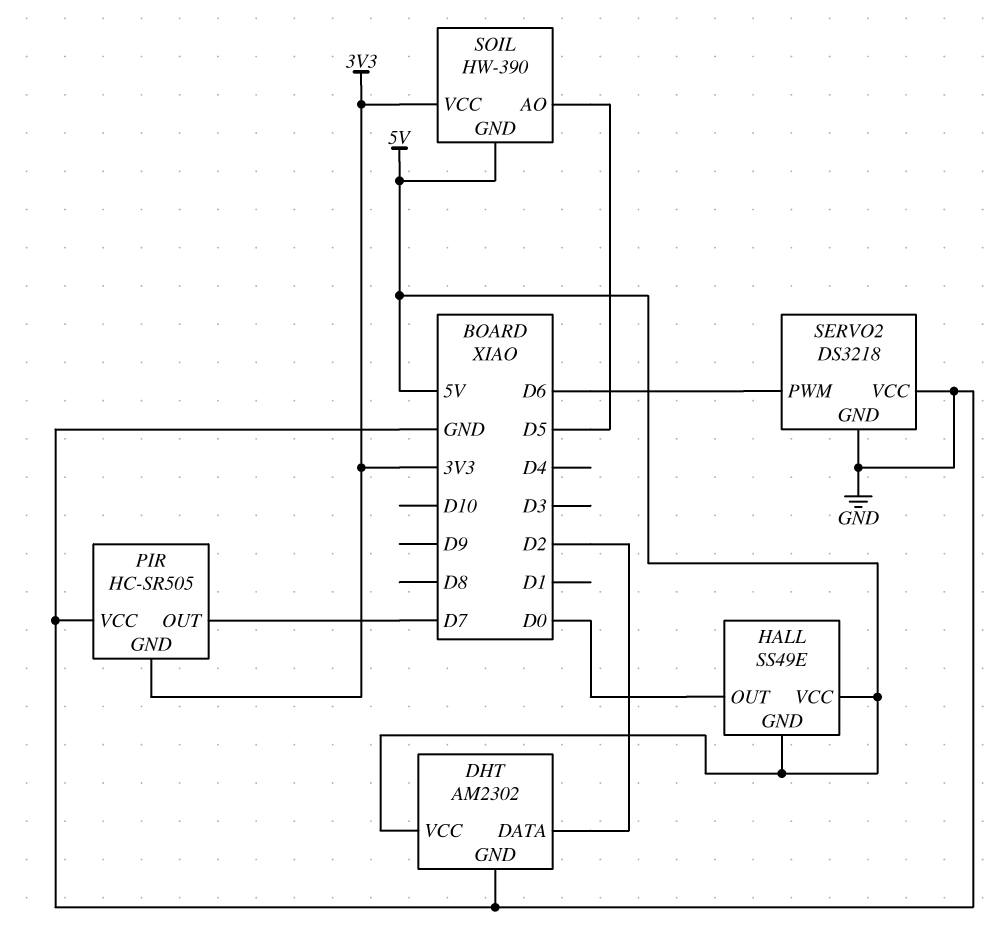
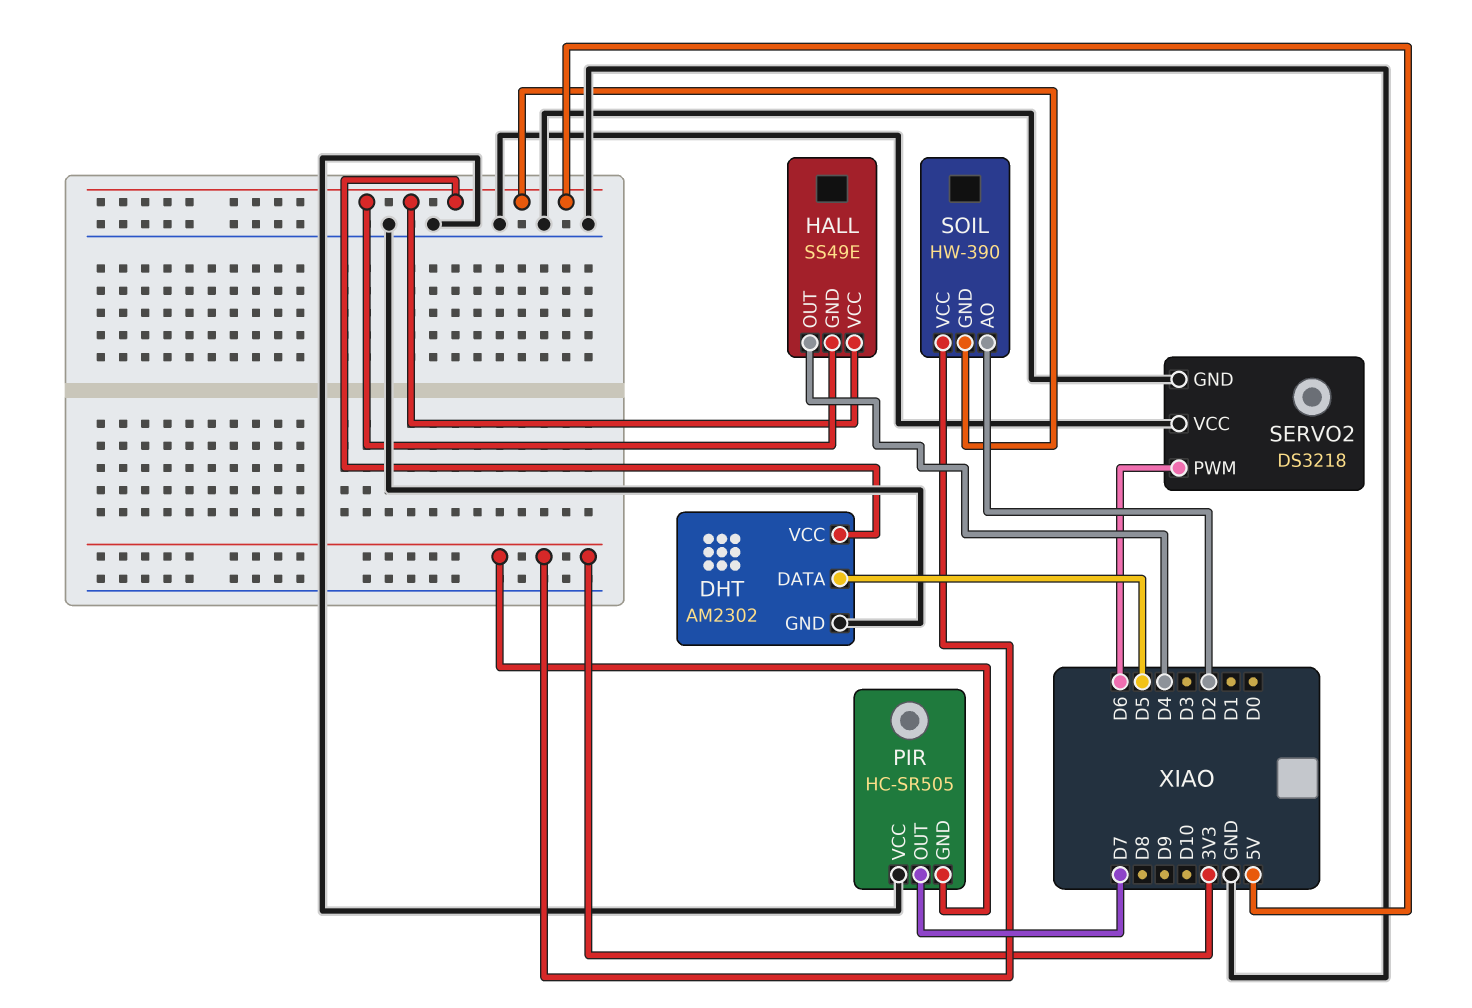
DHT pin DATA: D2 -> D5
HALL pin OUT: D0 -> D4
SOIL pin AO: D5 -> D2

